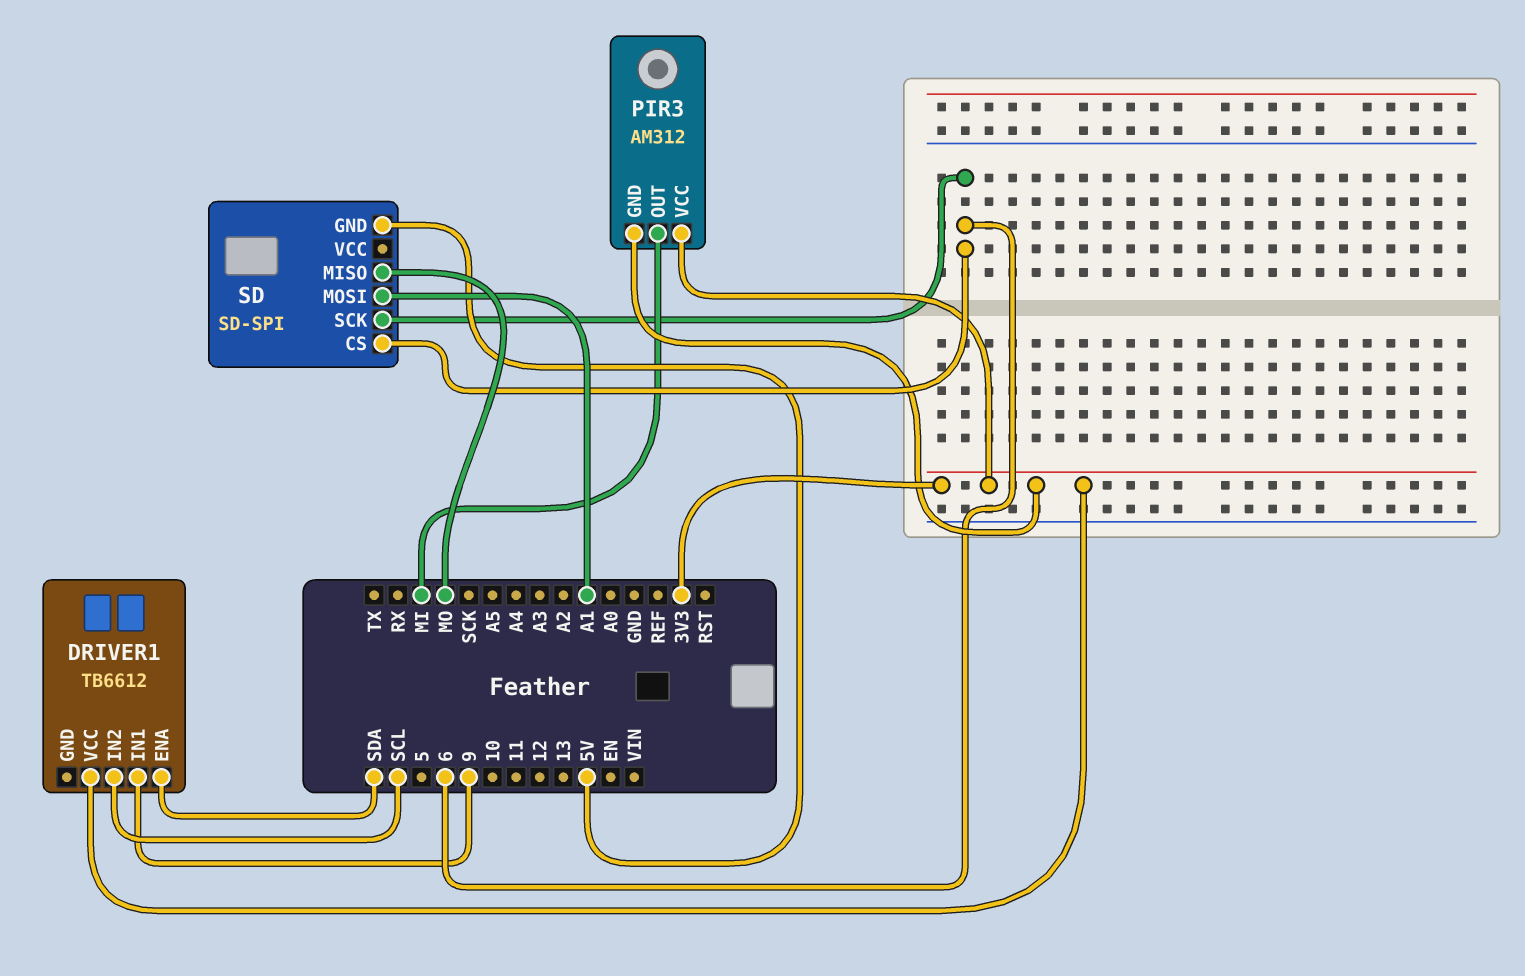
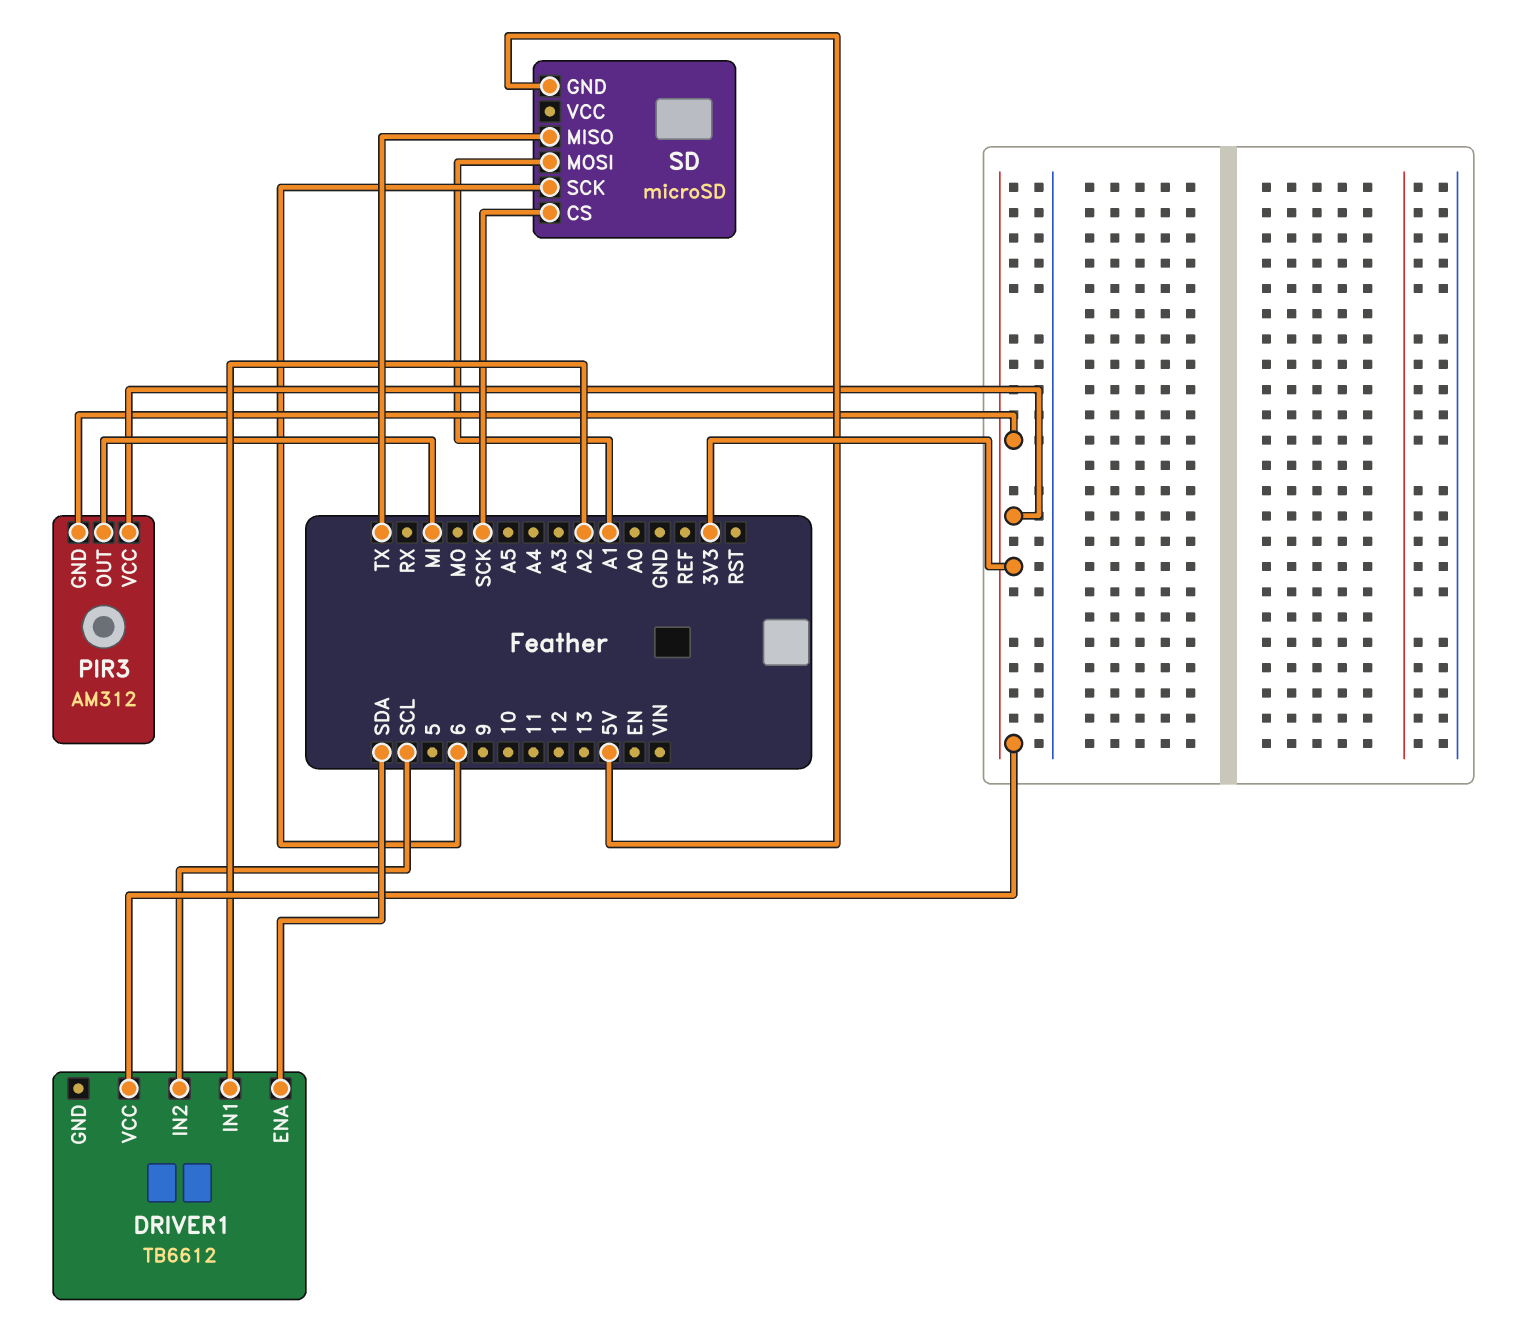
DRIVER1 pin IN1: 9 -> A2
SD: SD-SPI -> microSD
SD pin CS: 6 -> SCK
SD pin MISO: MO -> TX

